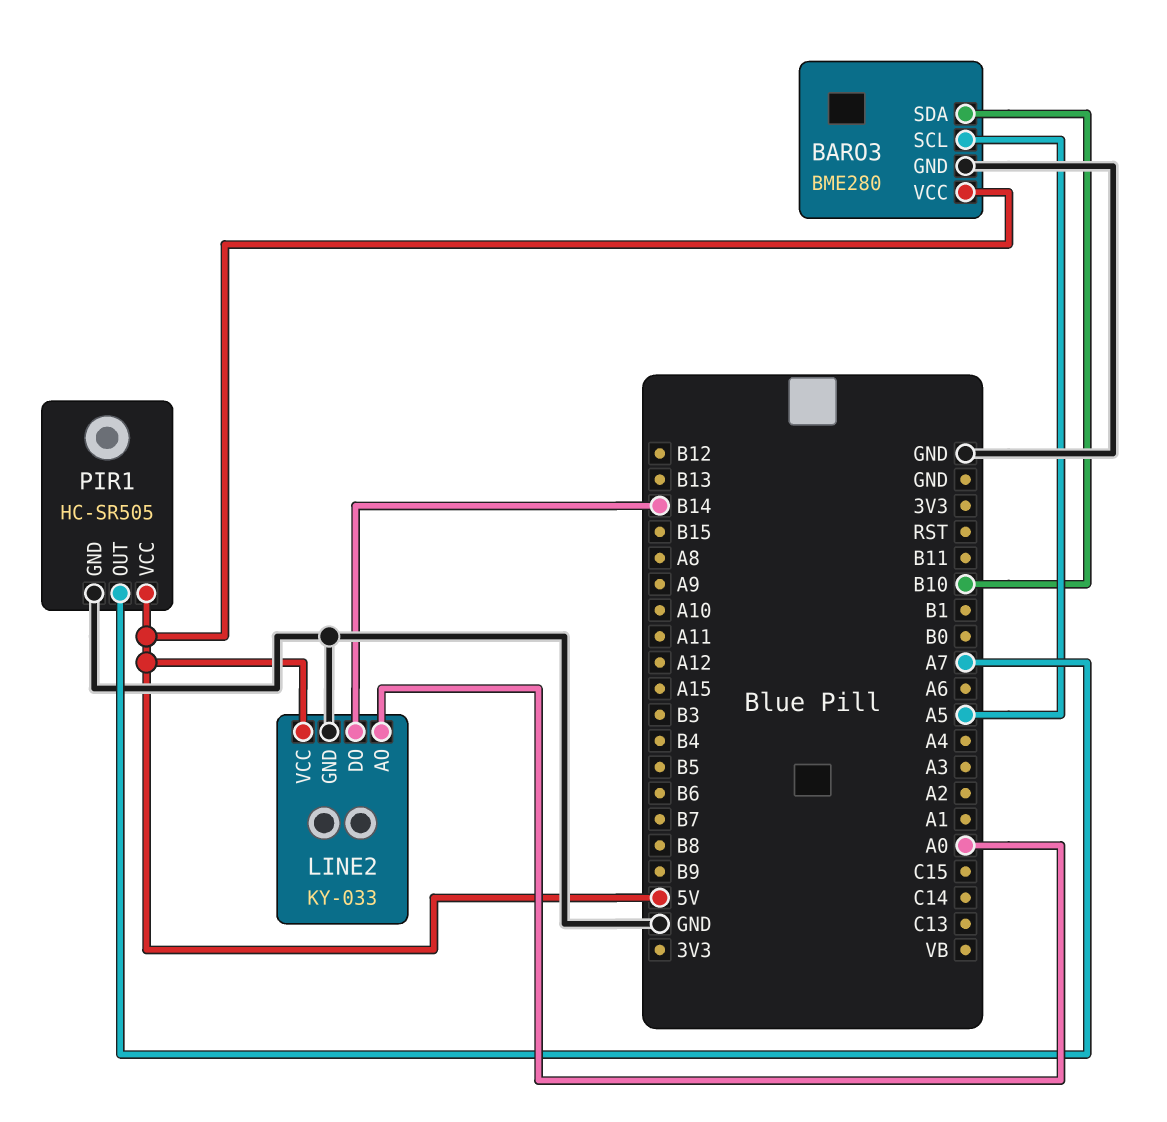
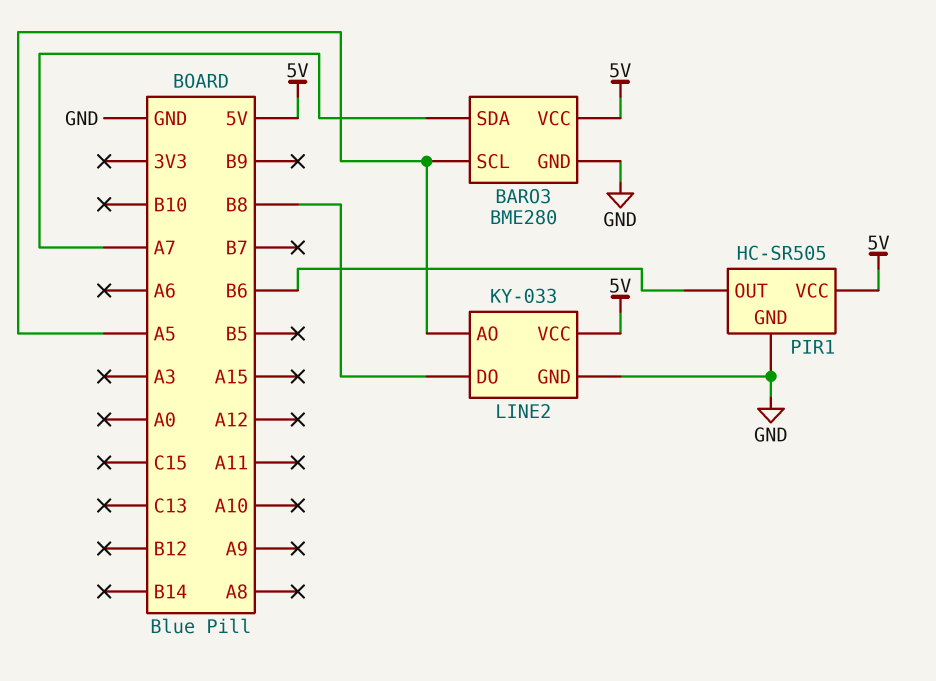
BARO3 pin SDA: B10 -> A7
LINE2 pin AO: A0 -> A5
LINE2 pin DO: B14 -> B8
PIR1 pin OUT: A7 -> B6

